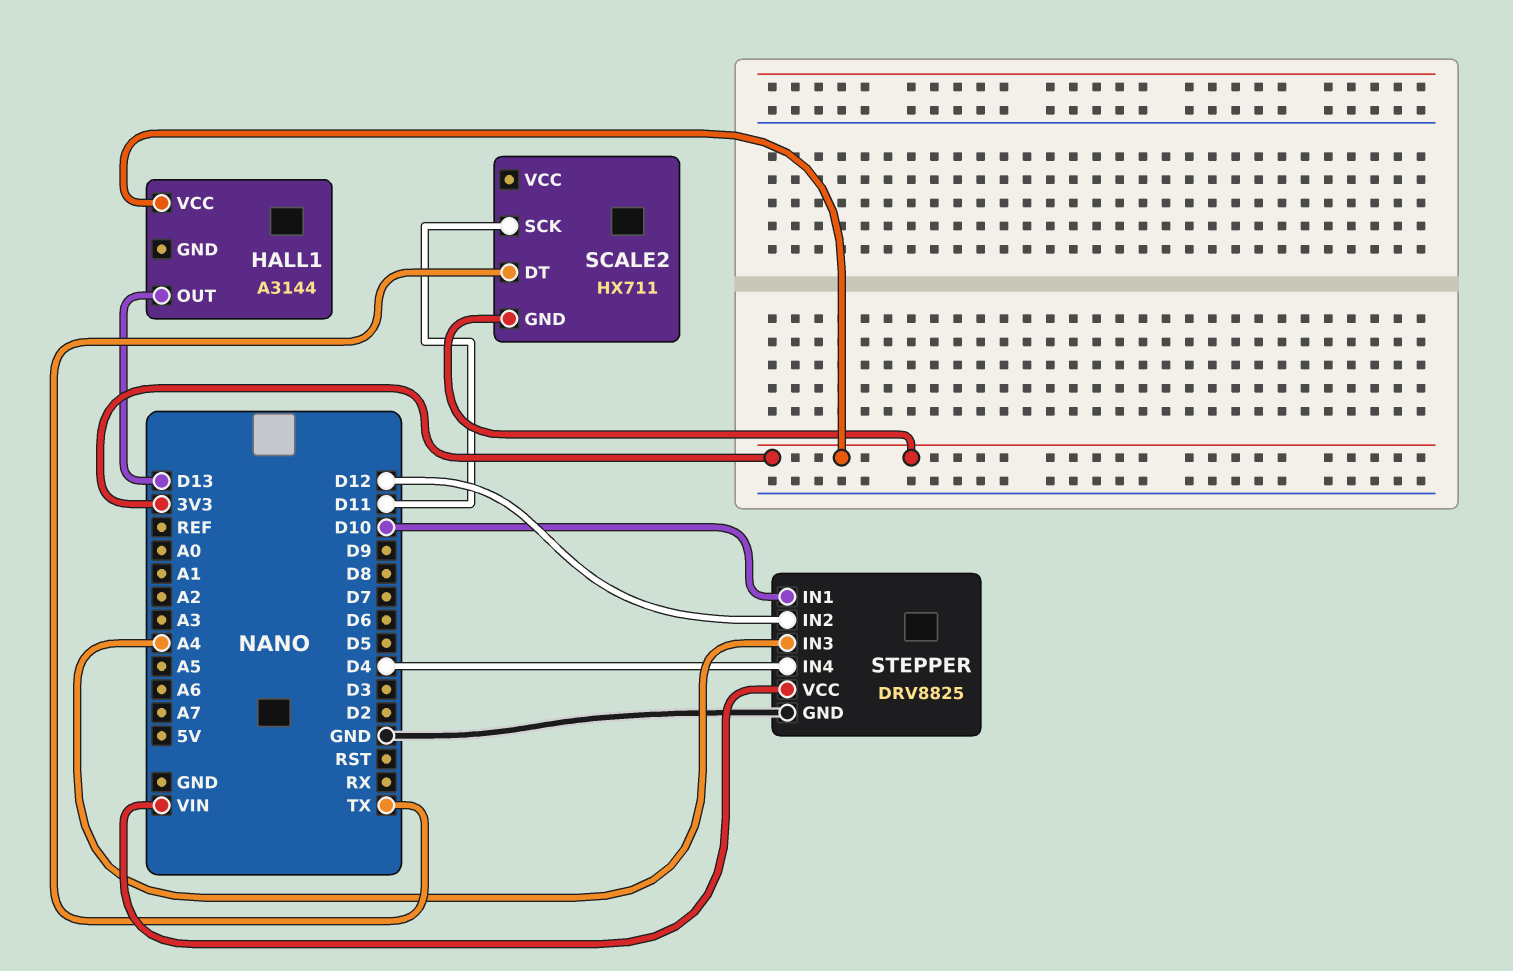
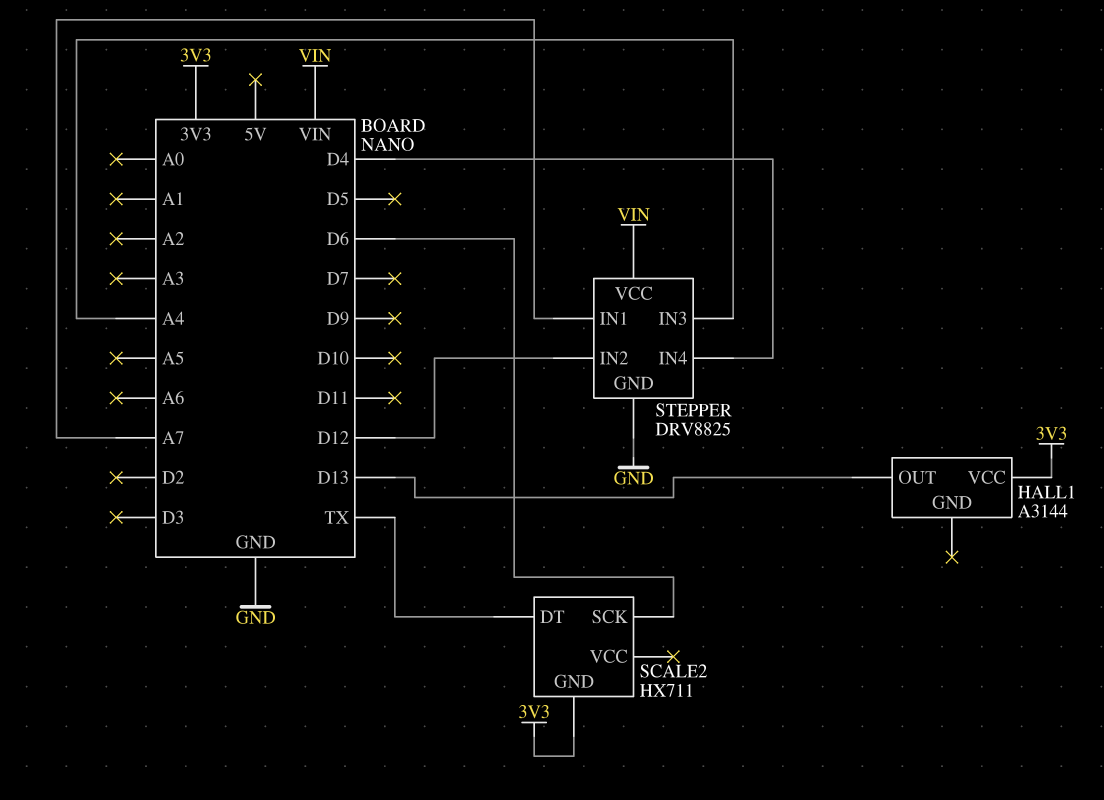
SCALE2 pin SCK: D11 -> D6
STEPPER pin IN1: D10 -> A7

